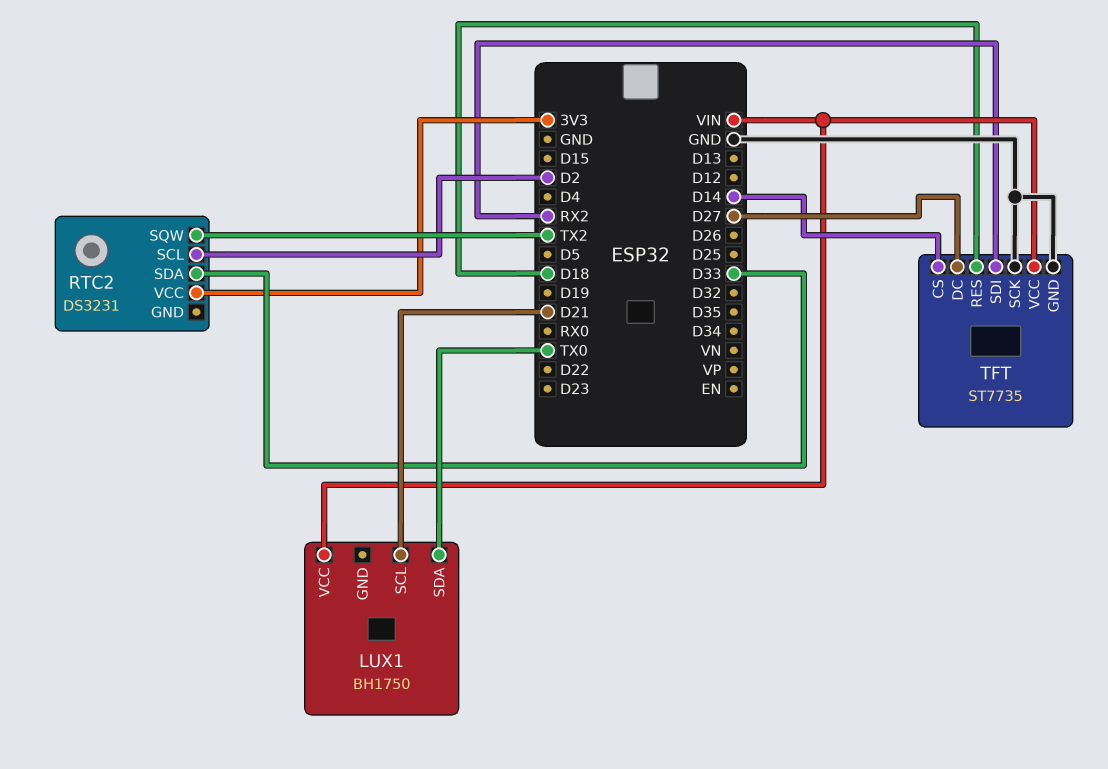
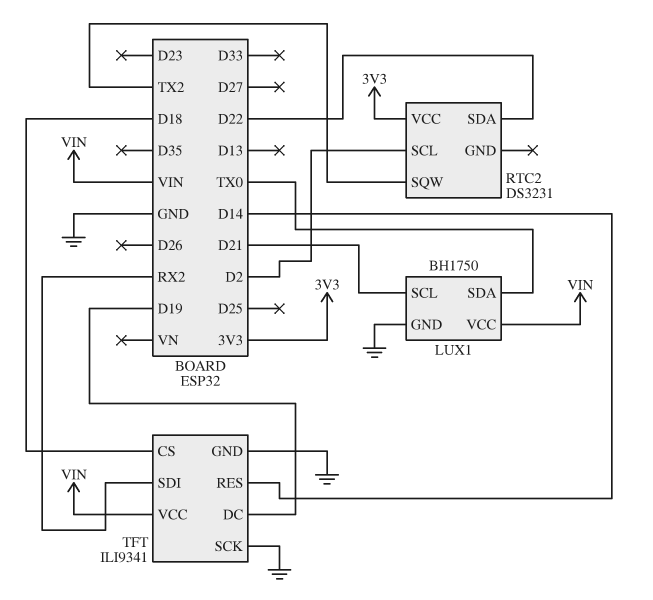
LUX1 pin GND: none -> GND
RTC2 pin SDA: D33 -> D22
TFT: ST7735 -> ILI9341
TFT pin CS: D14 -> D18
TFT pin DC: D27 -> D19
TFT pin RES: D18 -> D14

